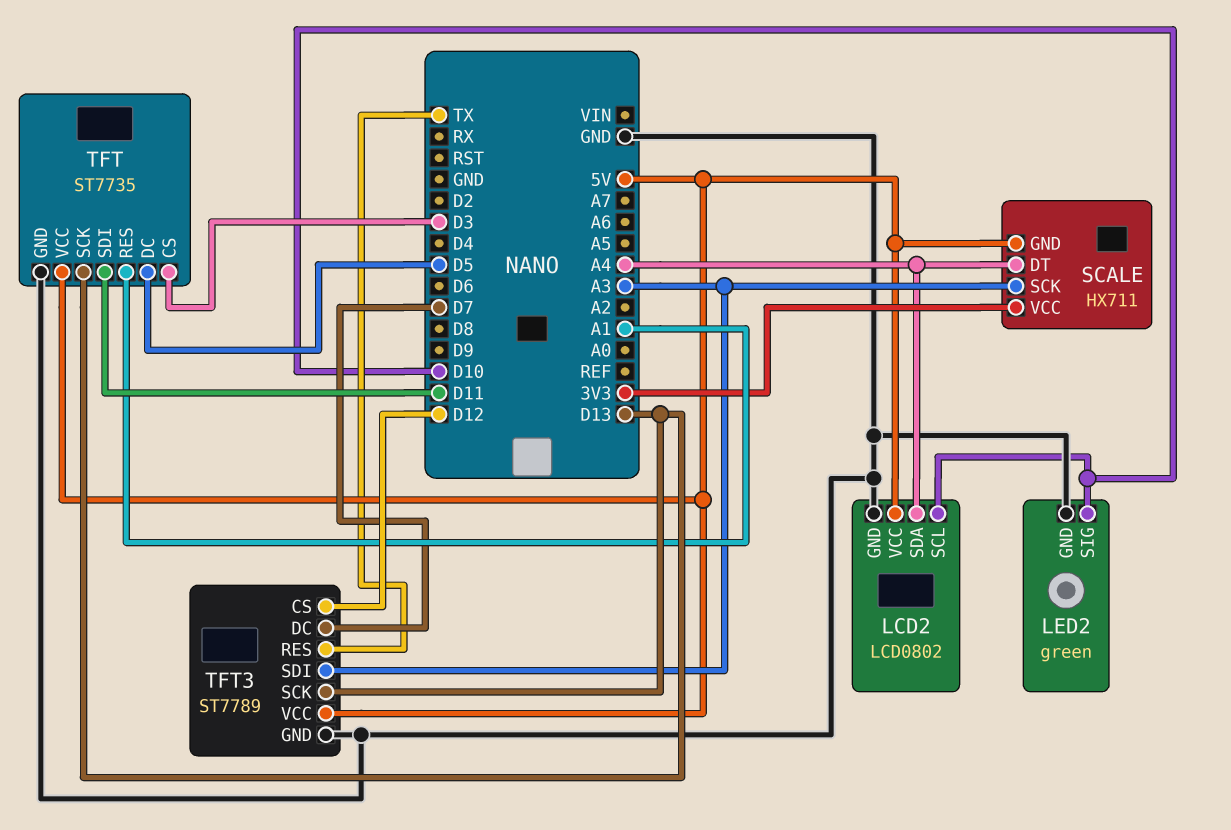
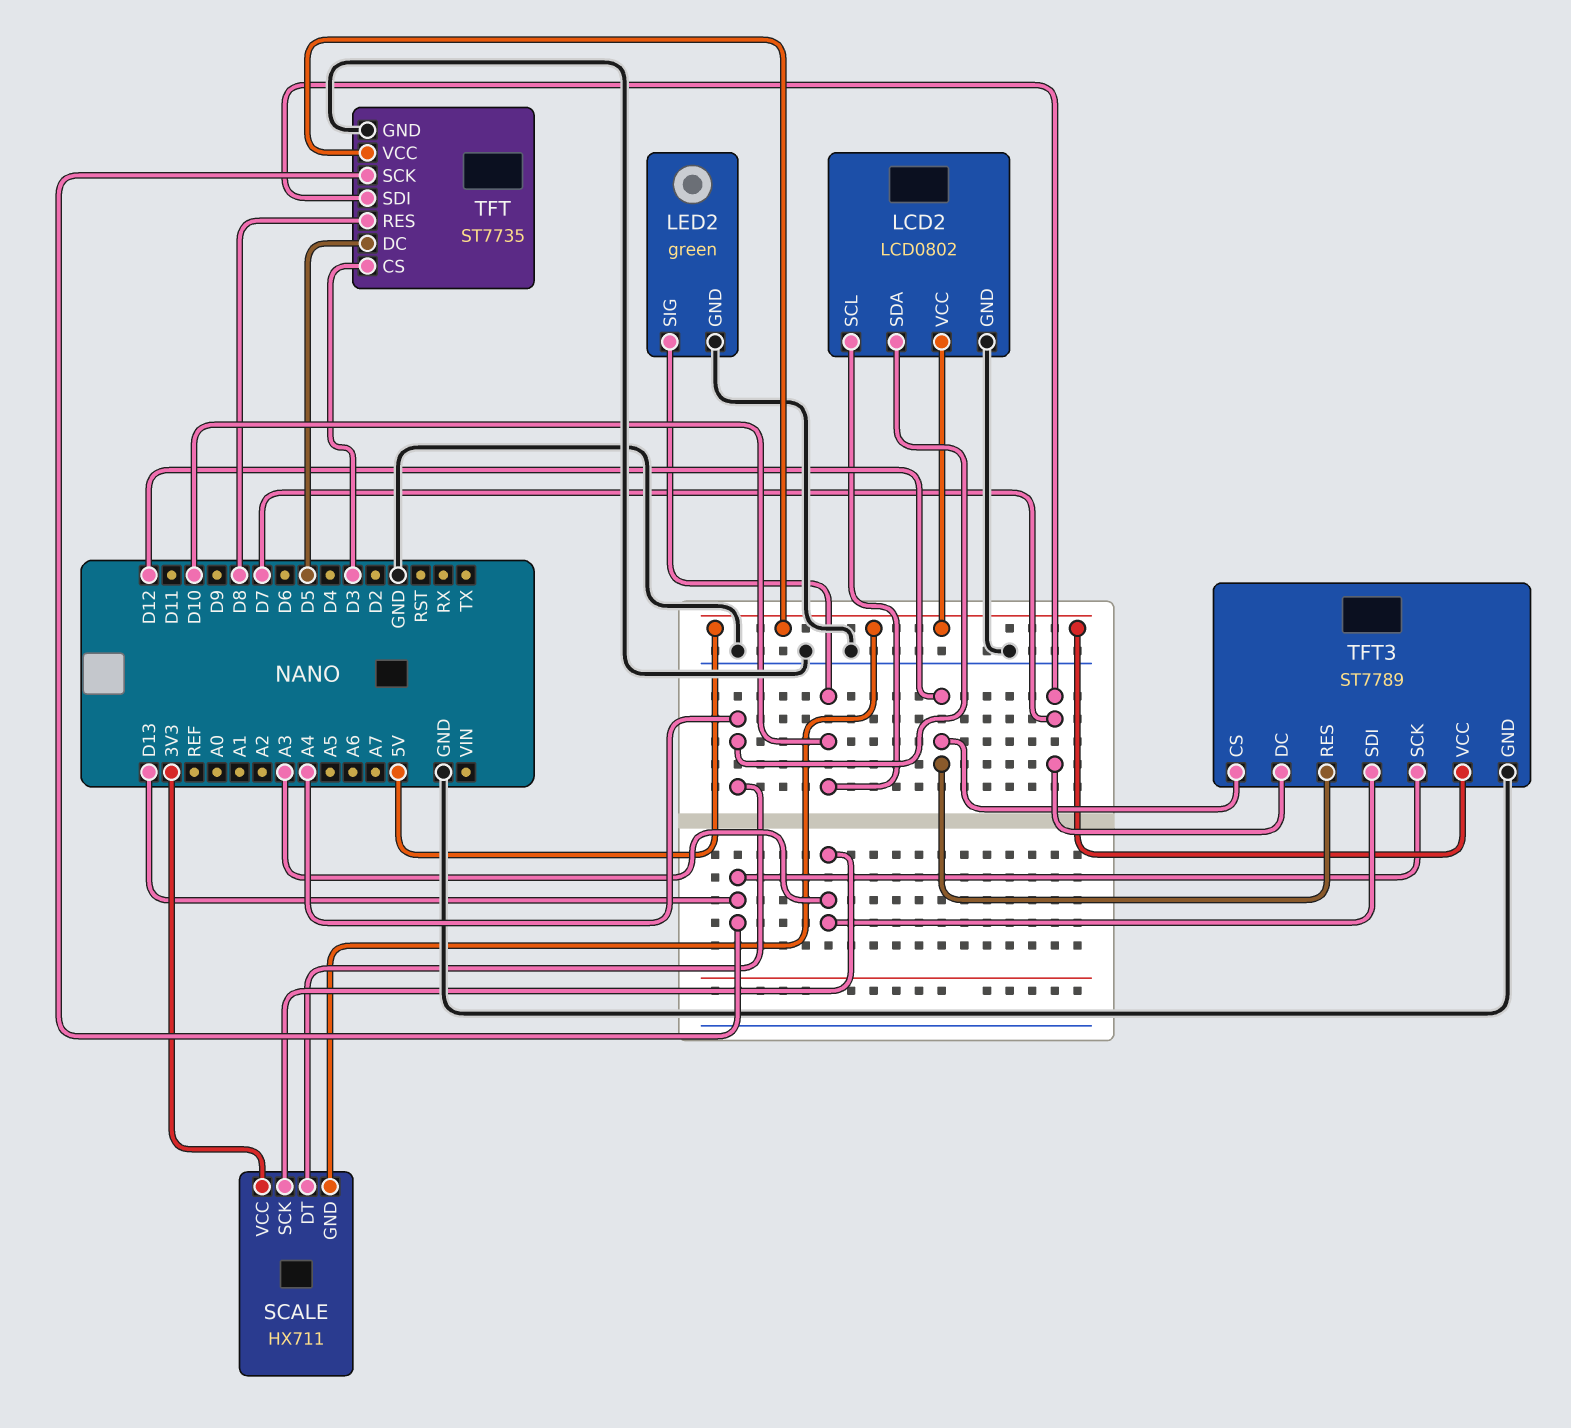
TFT pin RES: A1 -> D8
TFT pin SDI: D11 -> D7
TFT3 pin RES: TX -> D12

